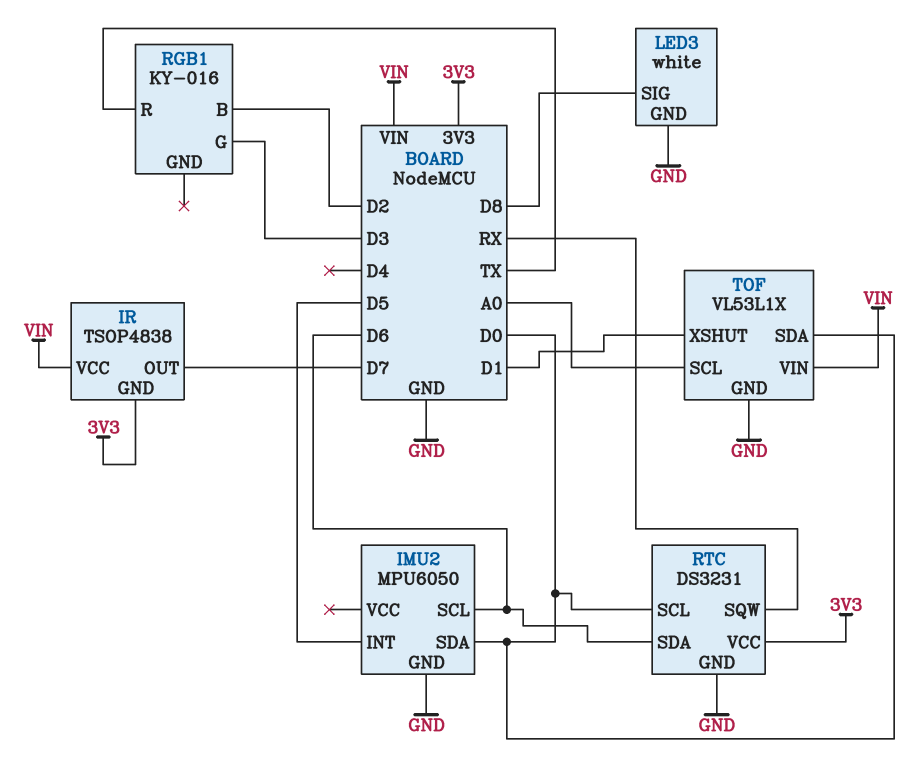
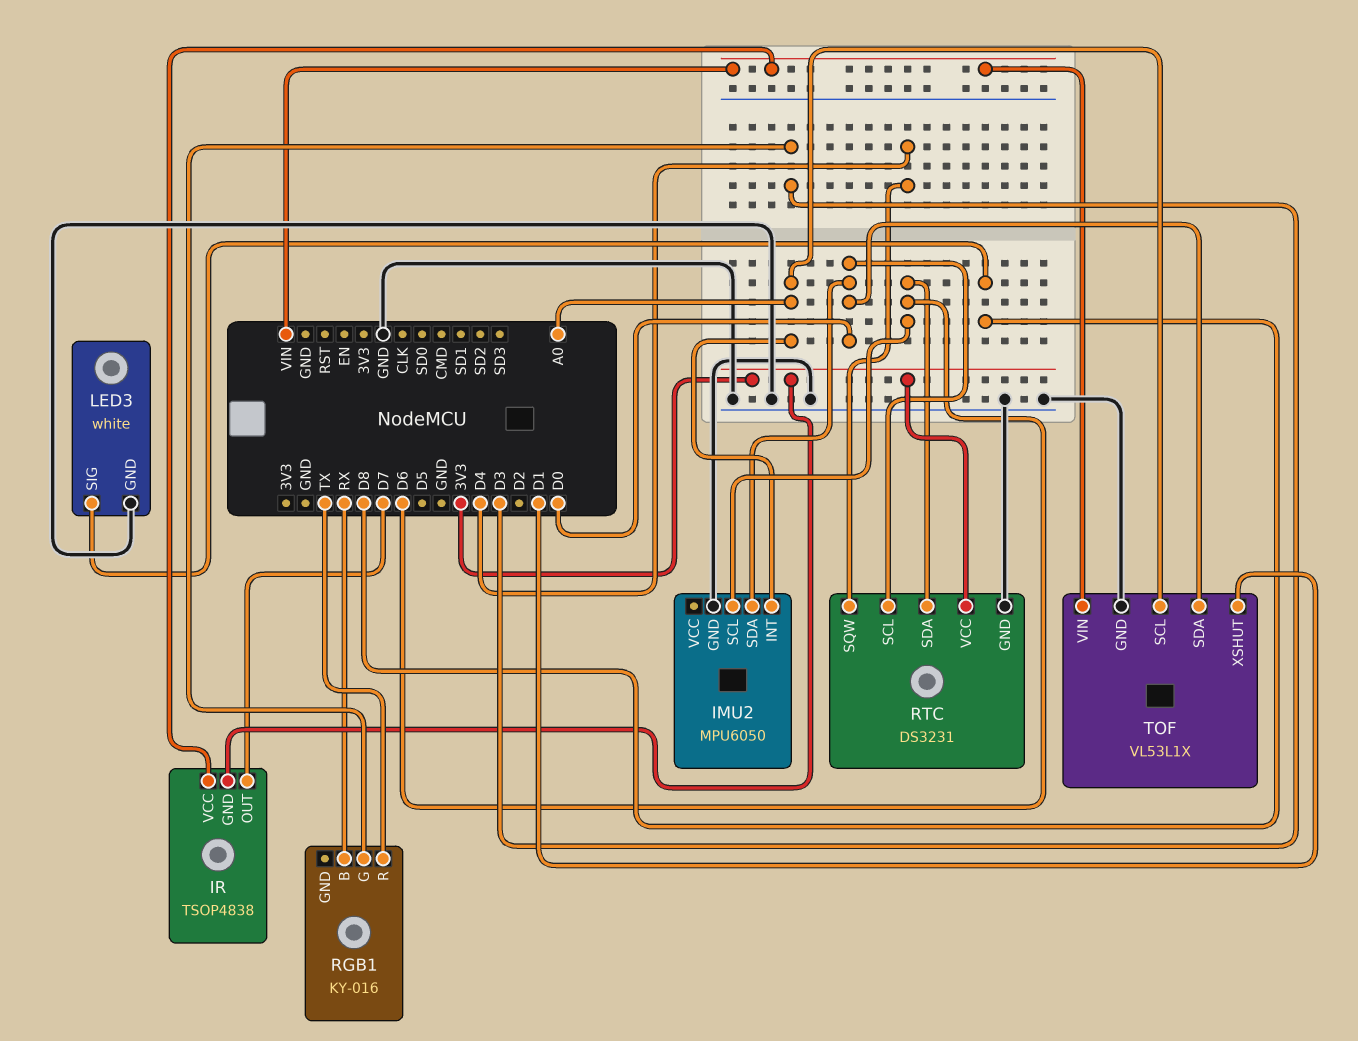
IMU2 pin INT: D5 -> A0
RGB1 pin B: D2 -> RX
RTC pin SQW: RX -> D4

